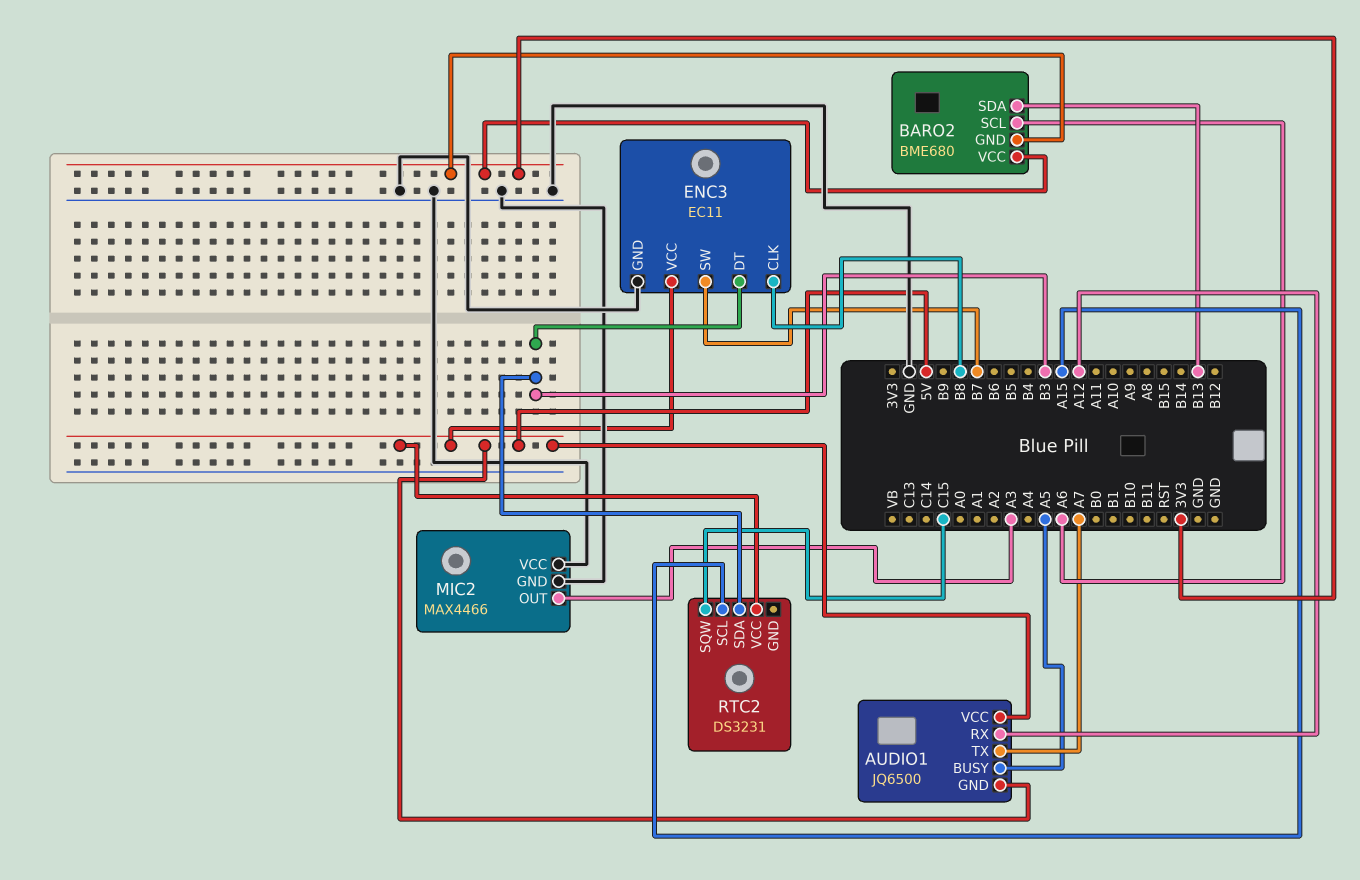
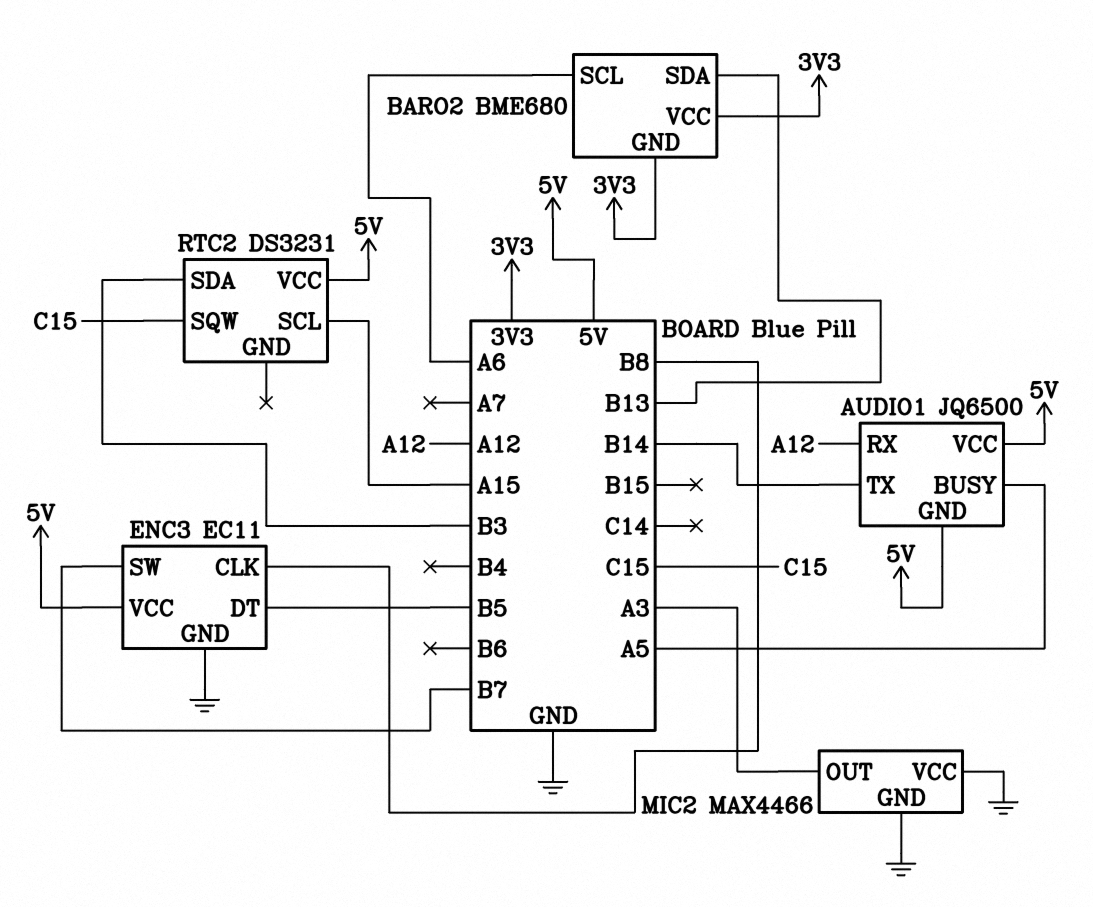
AUDIO1 pin TX: A7 -> B14
ENC3 pin DT: B3 -> B5

